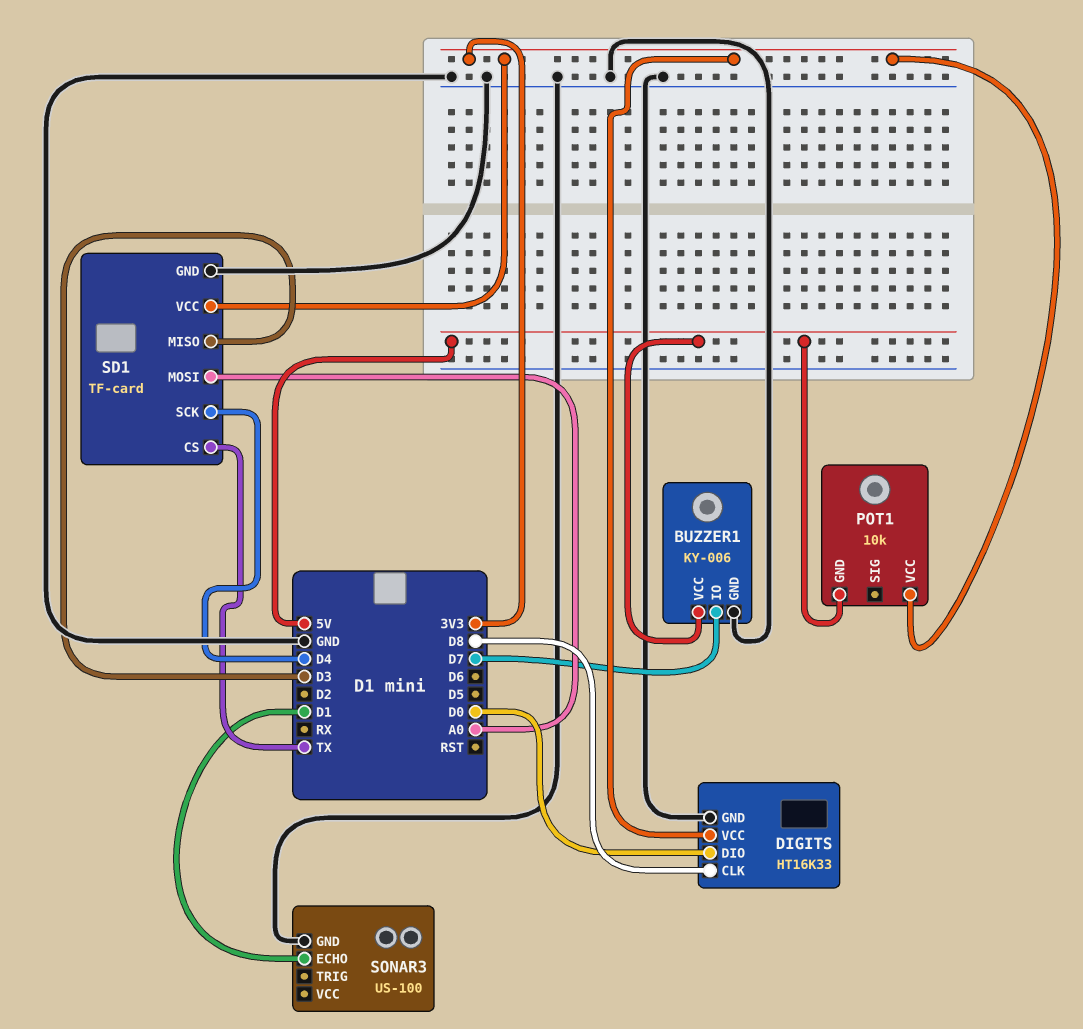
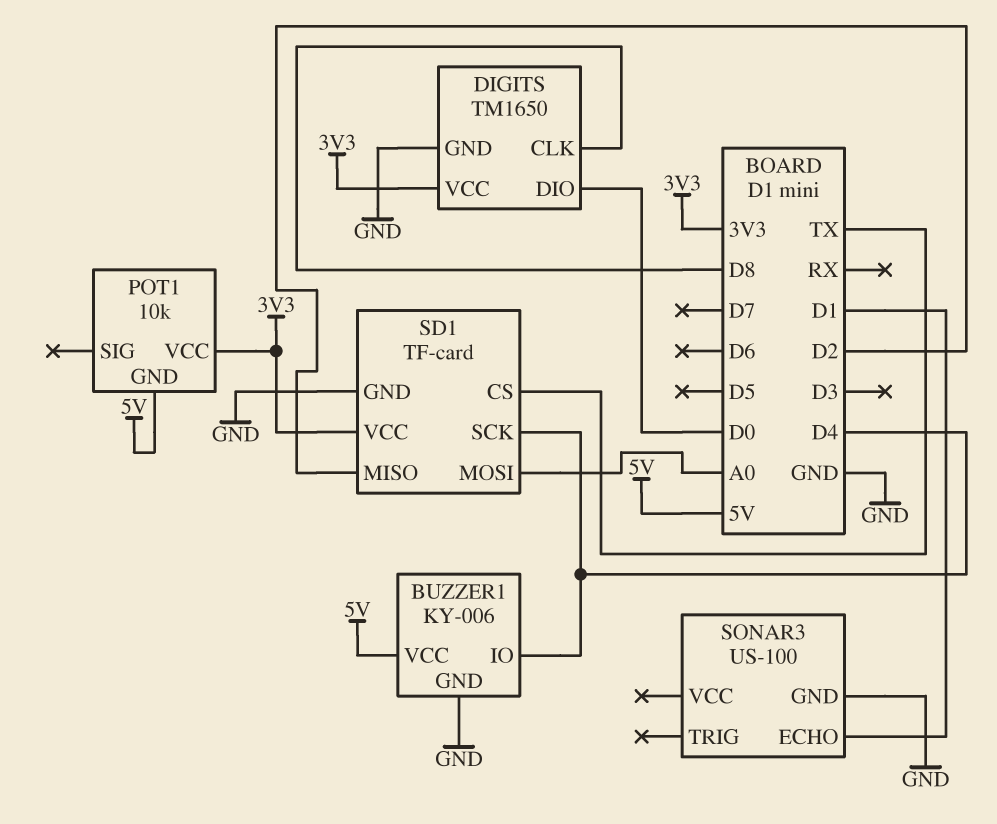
BUZZER1 pin IO: D7 -> D4
DIGITS: HT16K33 -> TM1650
SD1 pin MISO: D3 -> D2

